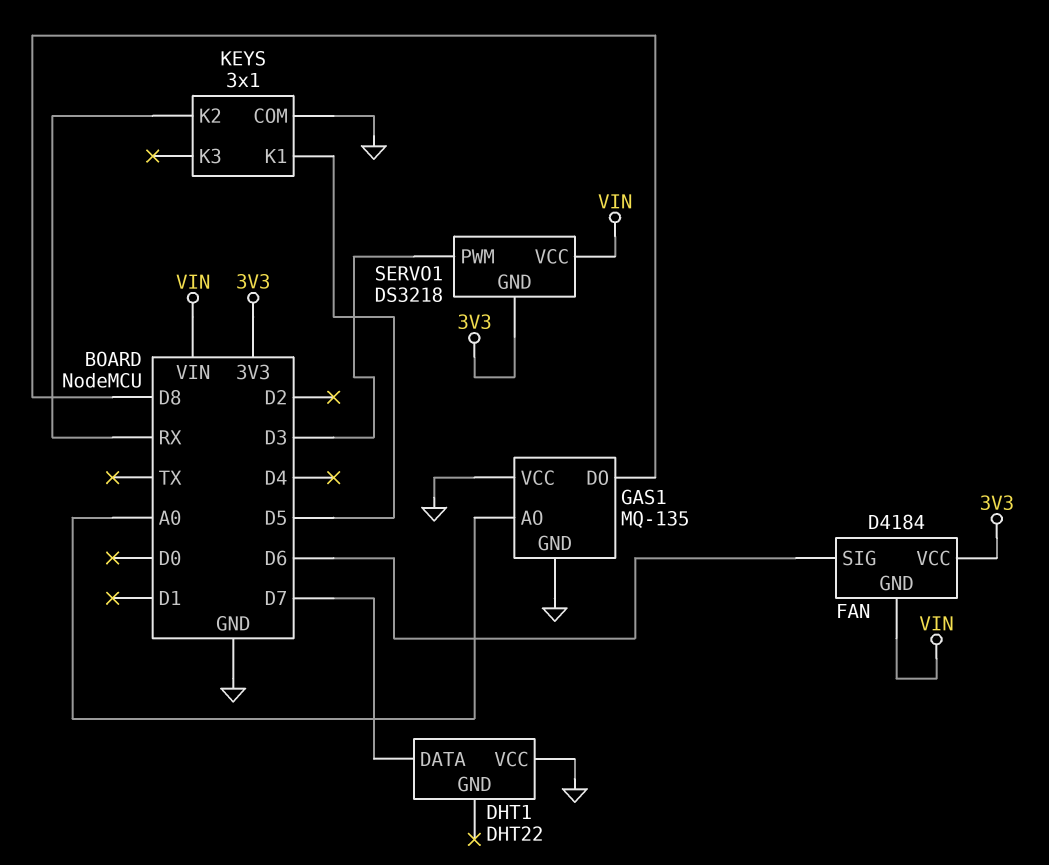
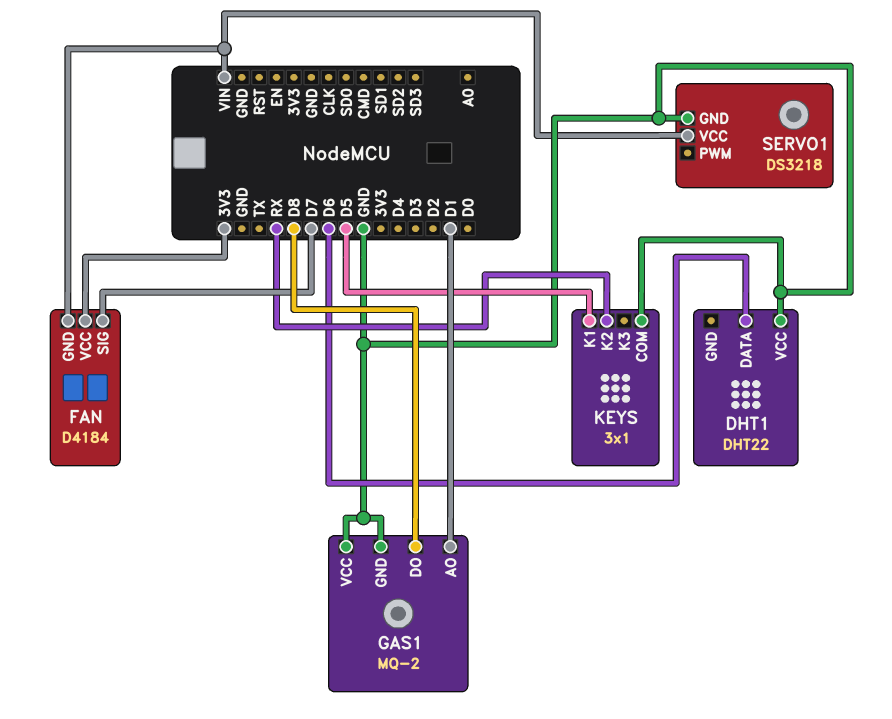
DHT1 pin DATA: D7 -> D6
FAN pin SIG: D6 -> D7
GAS1: MQ-135 -> MQ-2
GAS1 pin AO: A0 -> D1
SERVO1 pin GND: 3V3 -> GND
SERVO1 pin PWM: D3 -> none

